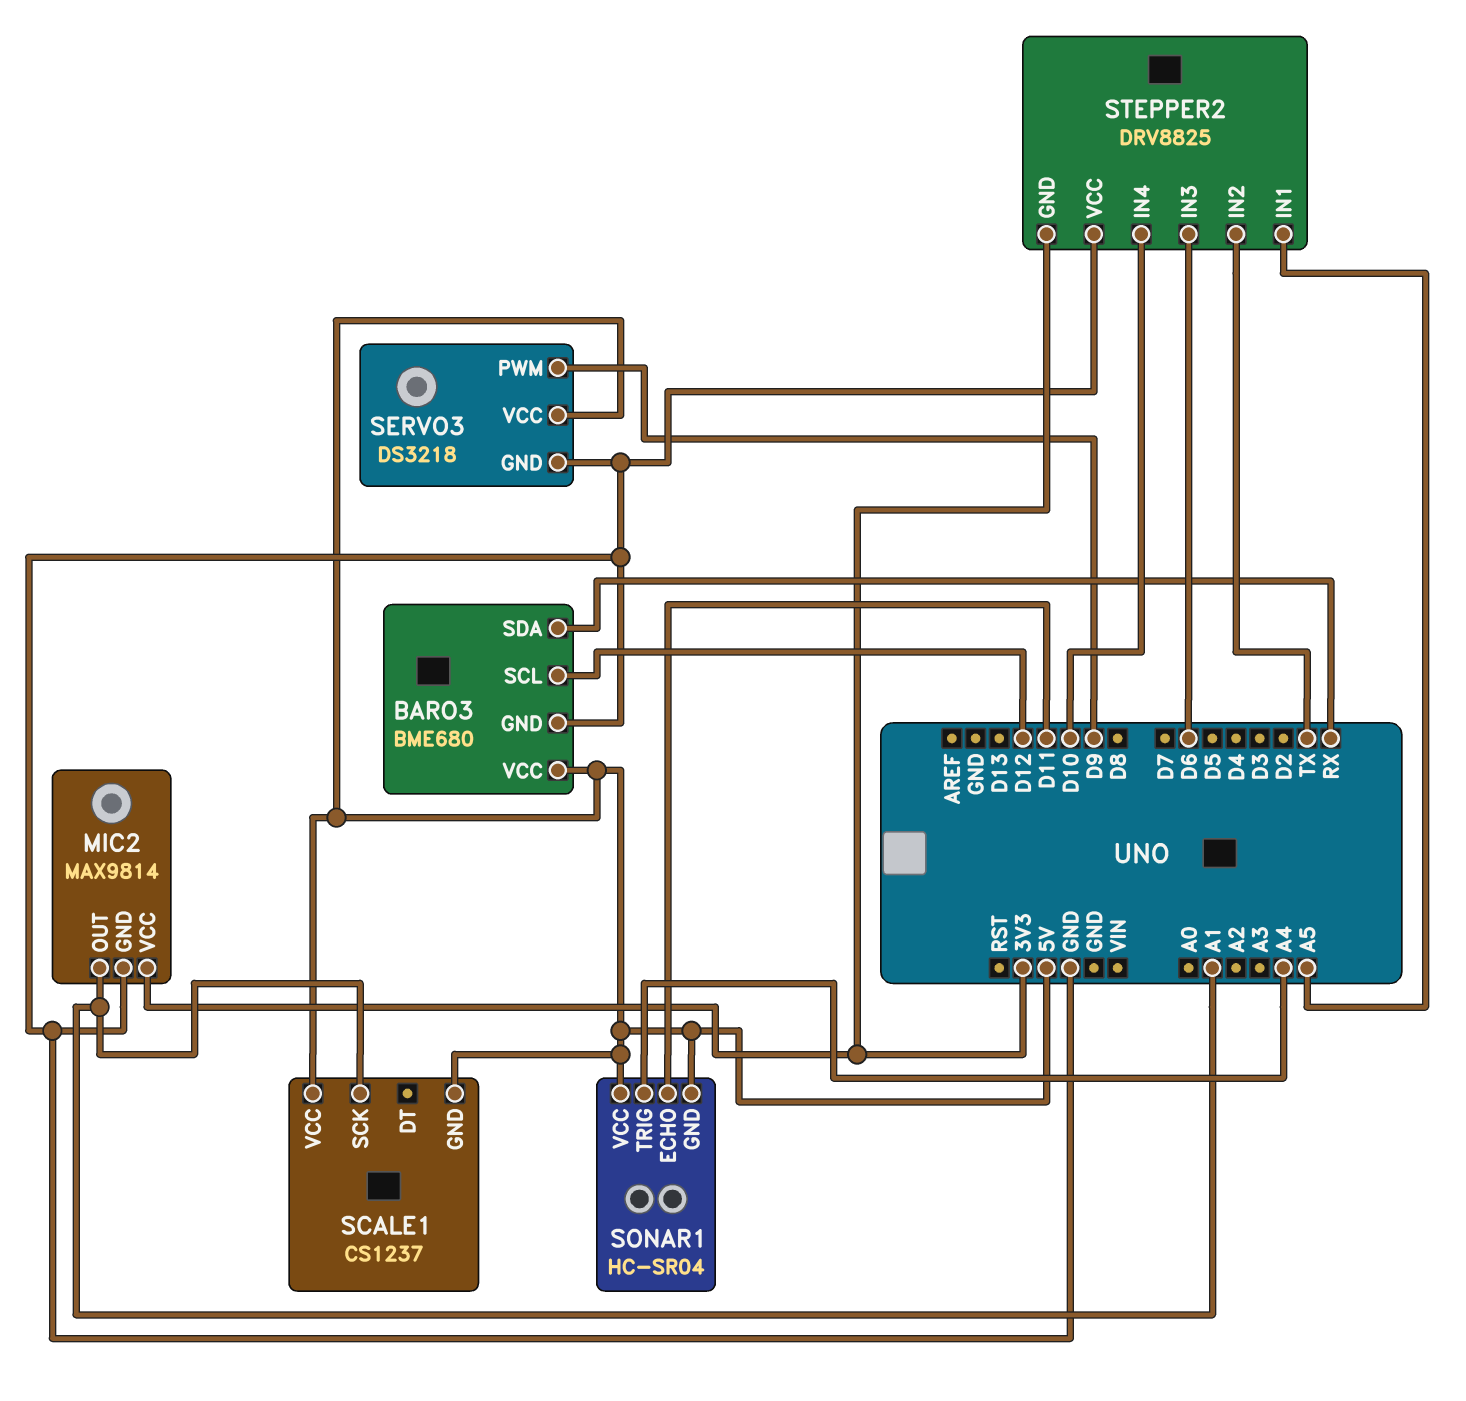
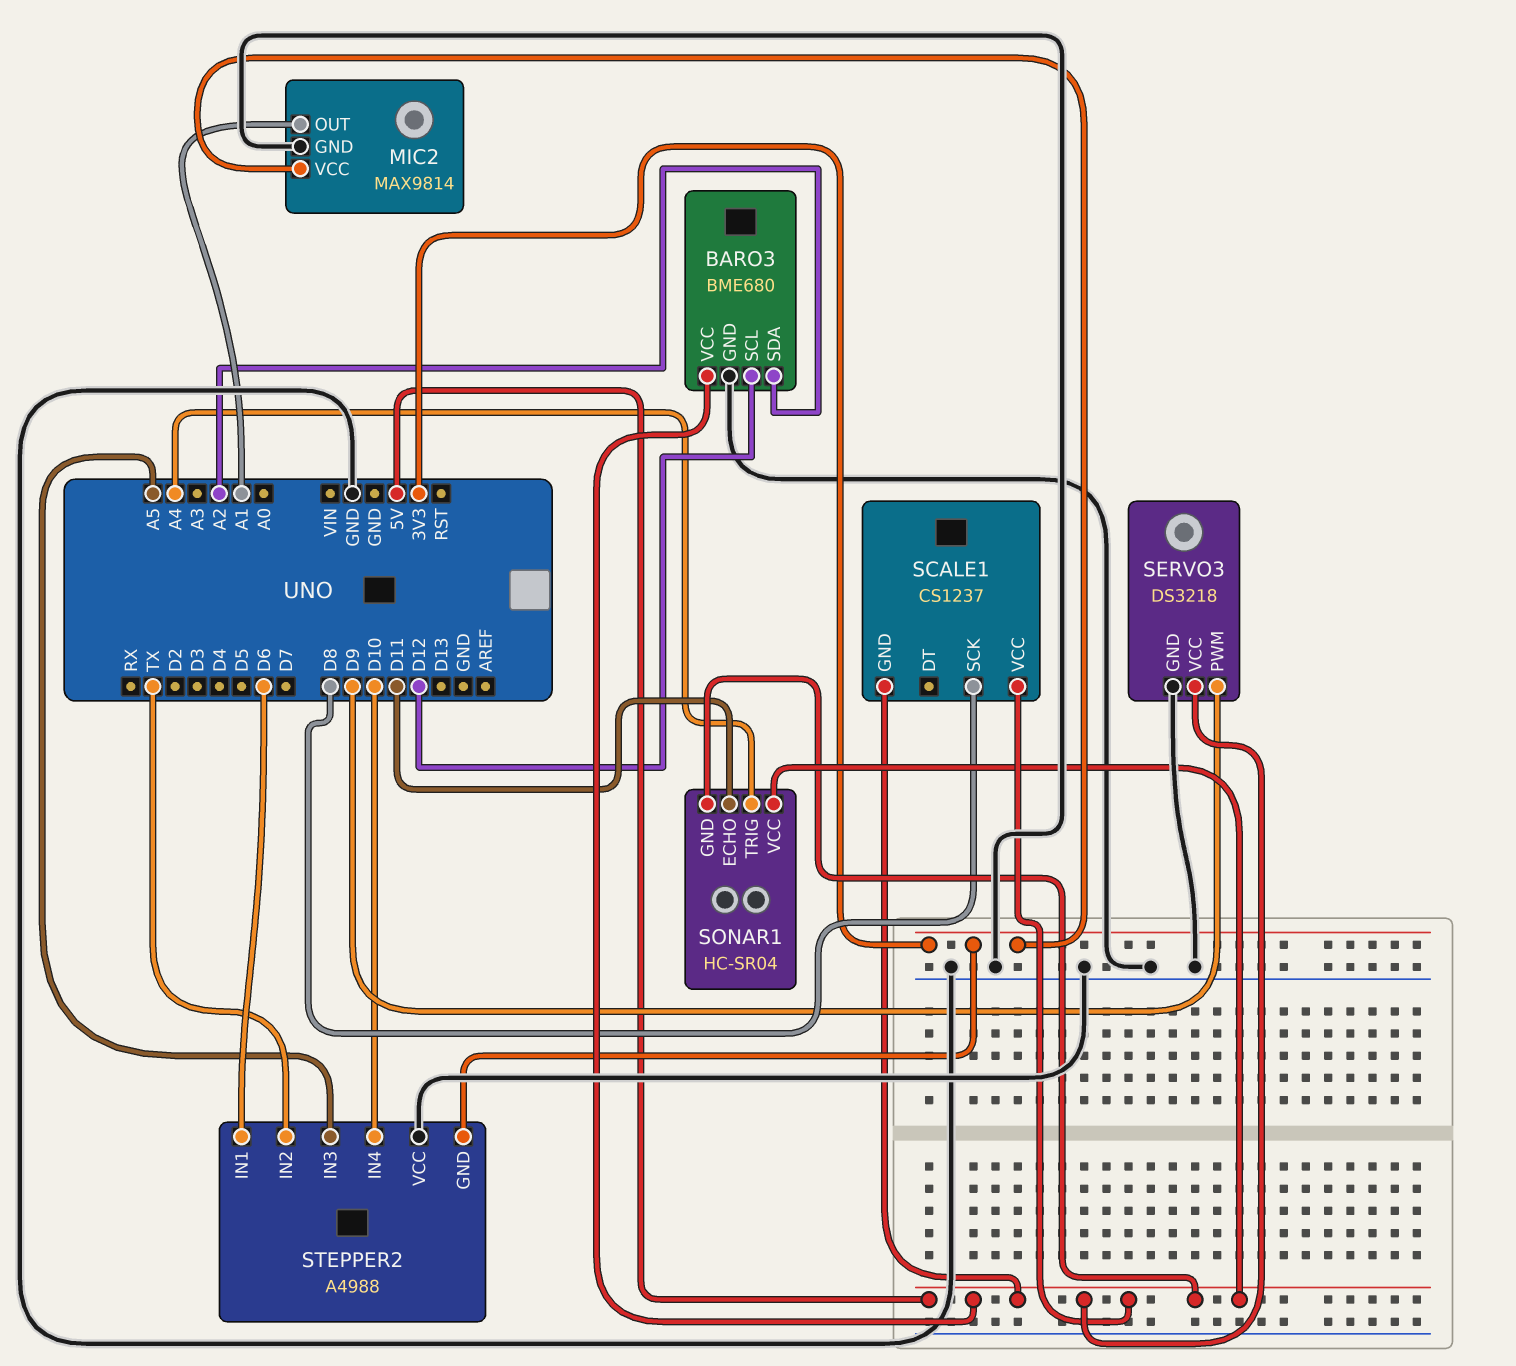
BARO3 pin SDA: RX -> A2
SCALE1 pin SCK: A1 -> D8
STEPPER2: DRV8825 -> A4988
STEPPER2 pin IN1: A5 -> D6
STEPPER2 pin IN3: D6 -> A5

